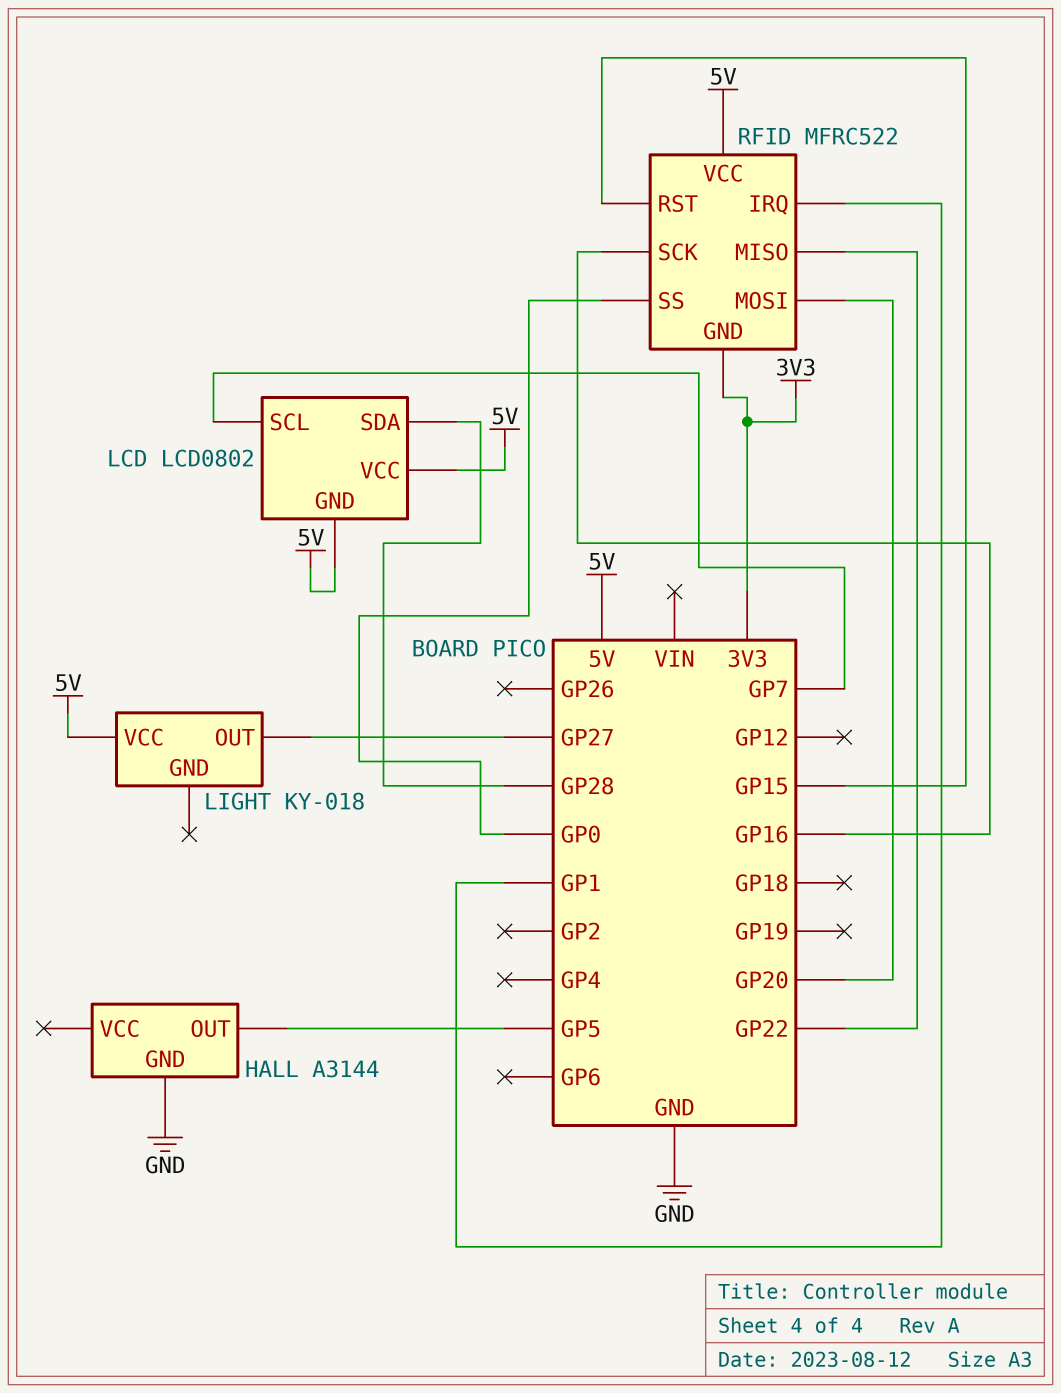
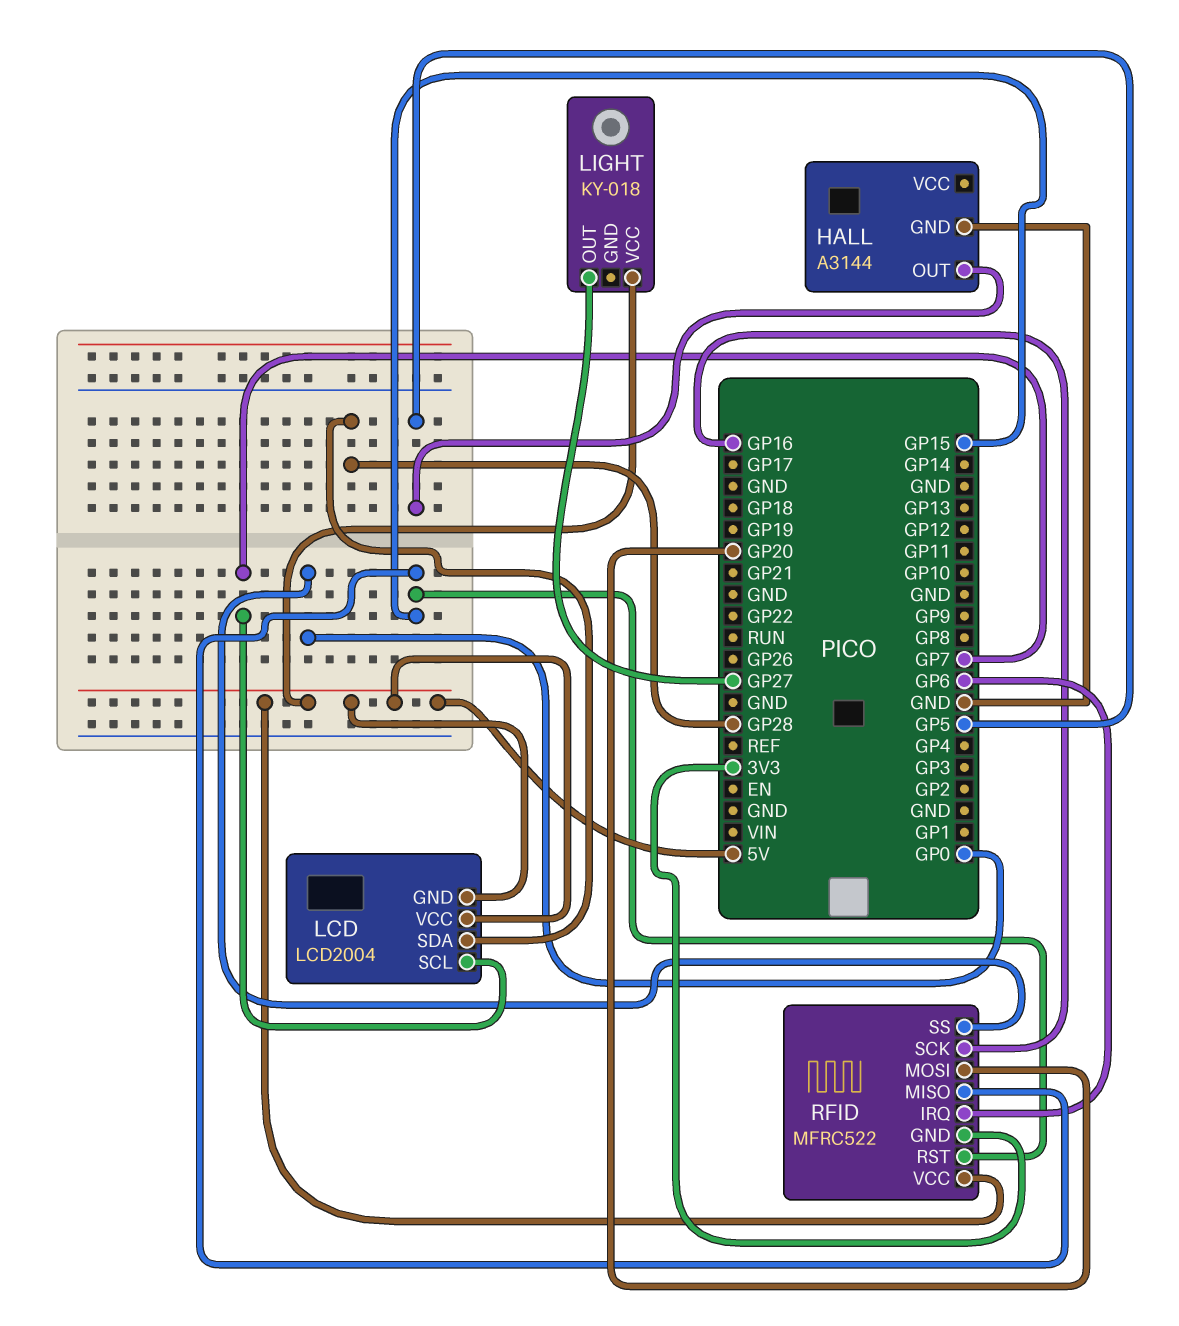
LCD: LCD0802 -> LCD2004
RFID pin IRQ: GP1 -> GP6
RFID pin MISO: GP22 -> GP15

